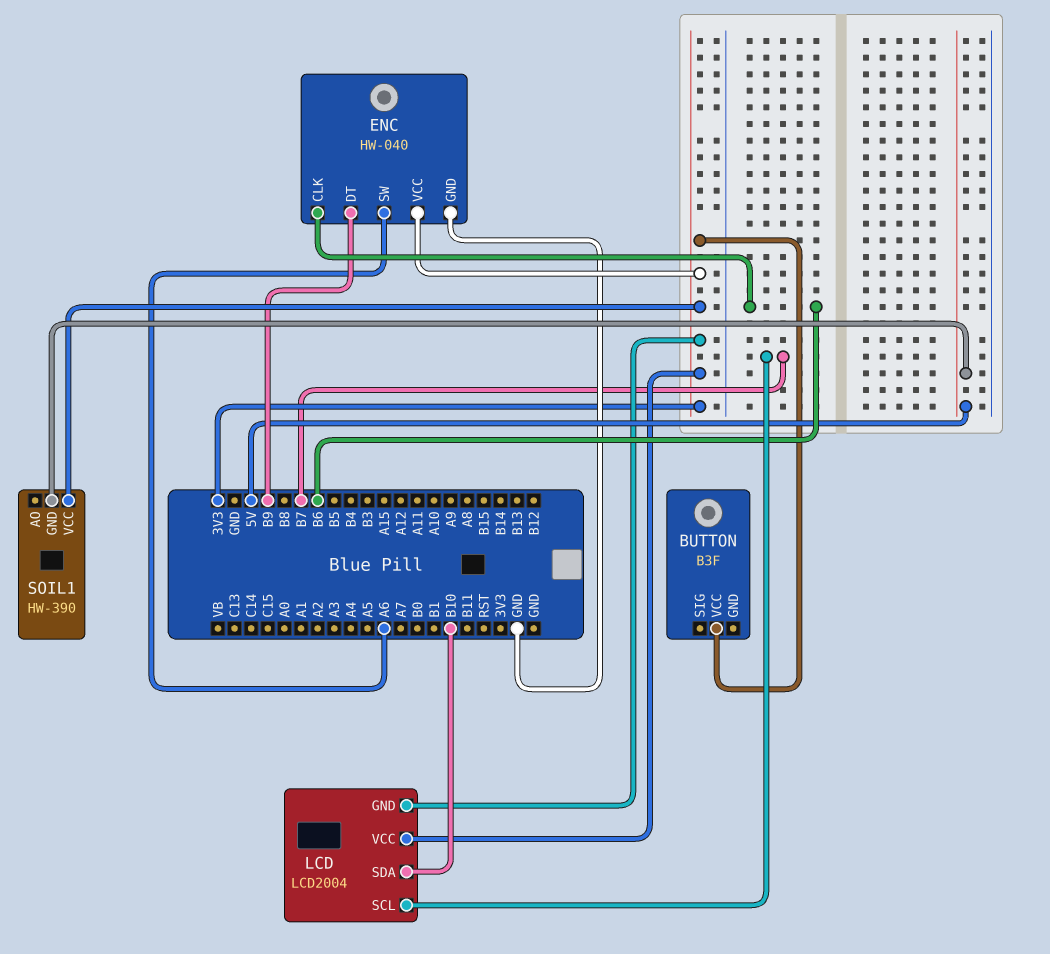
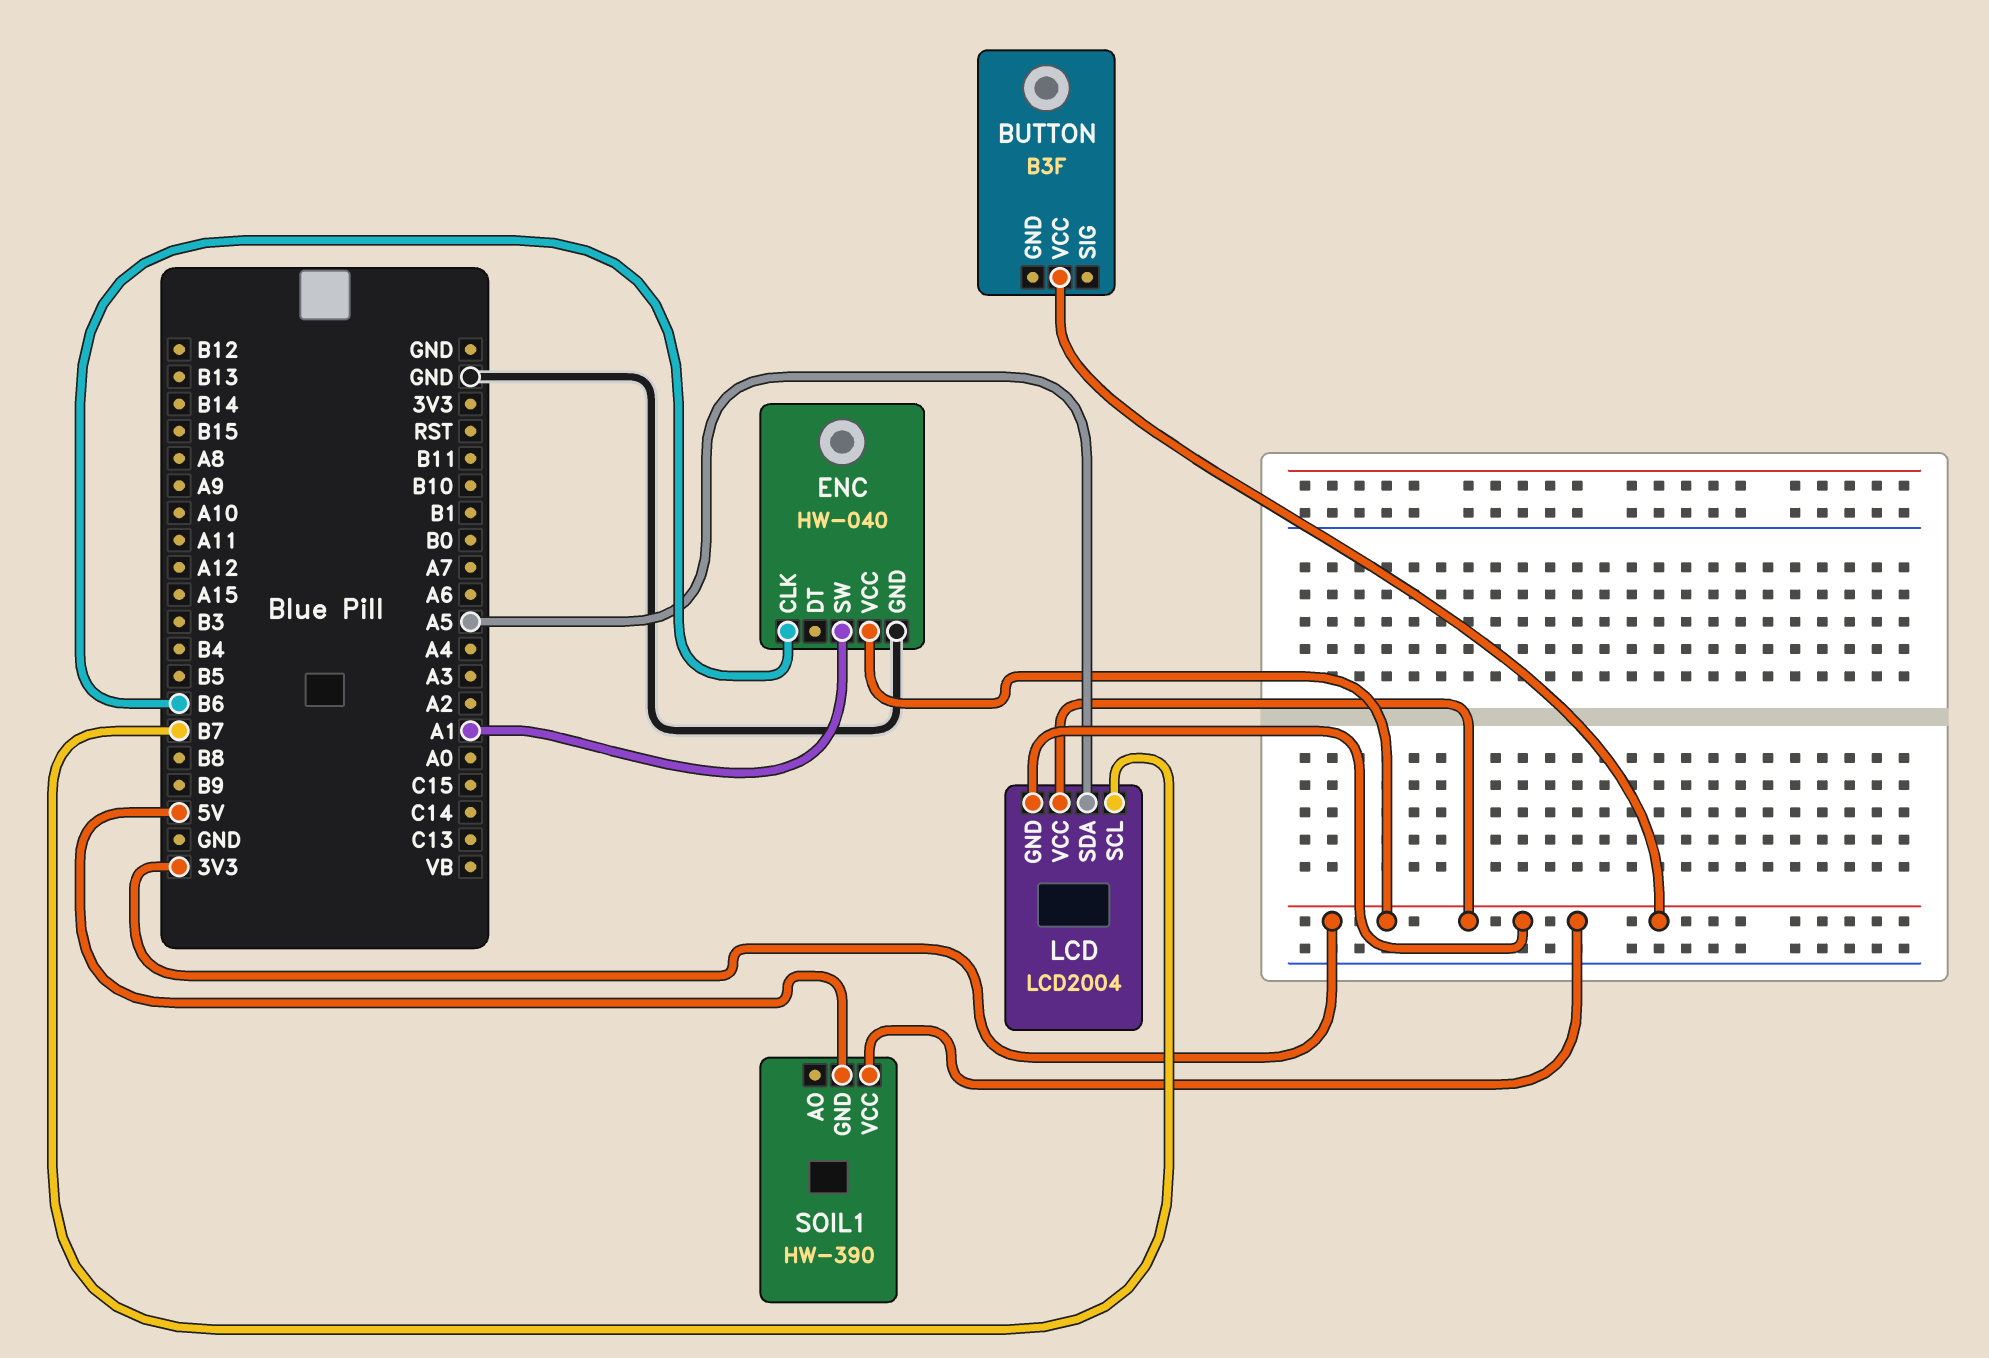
ENC pin DT: B9 -> none
ENC pin SW: A6 -> A1
LCD pin SDA: B10 -> A5

